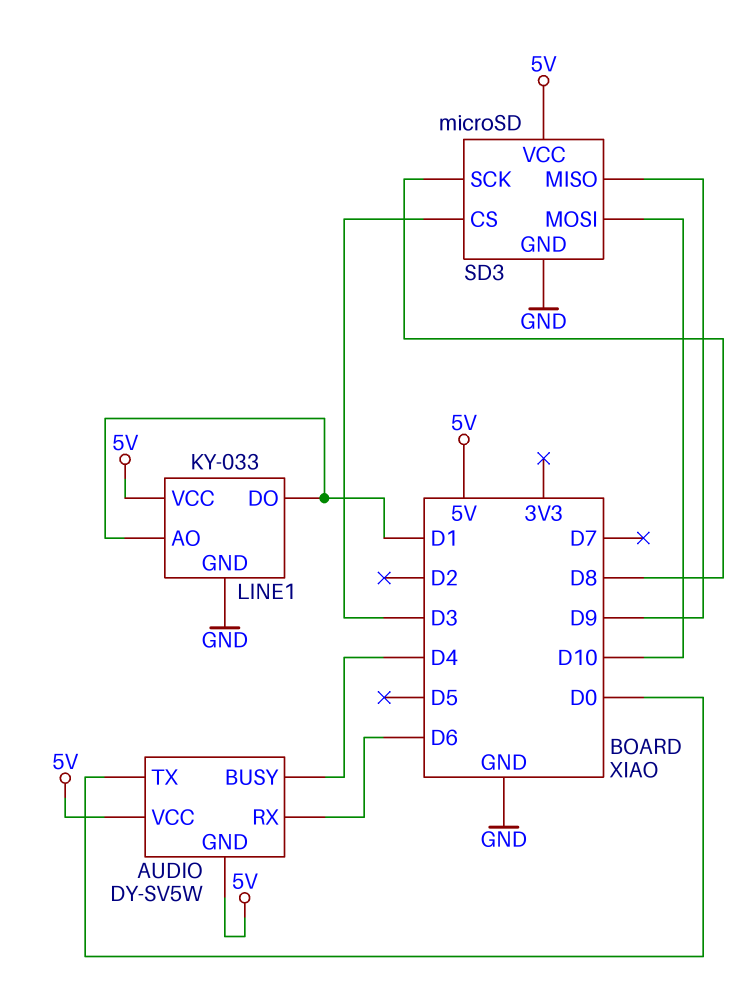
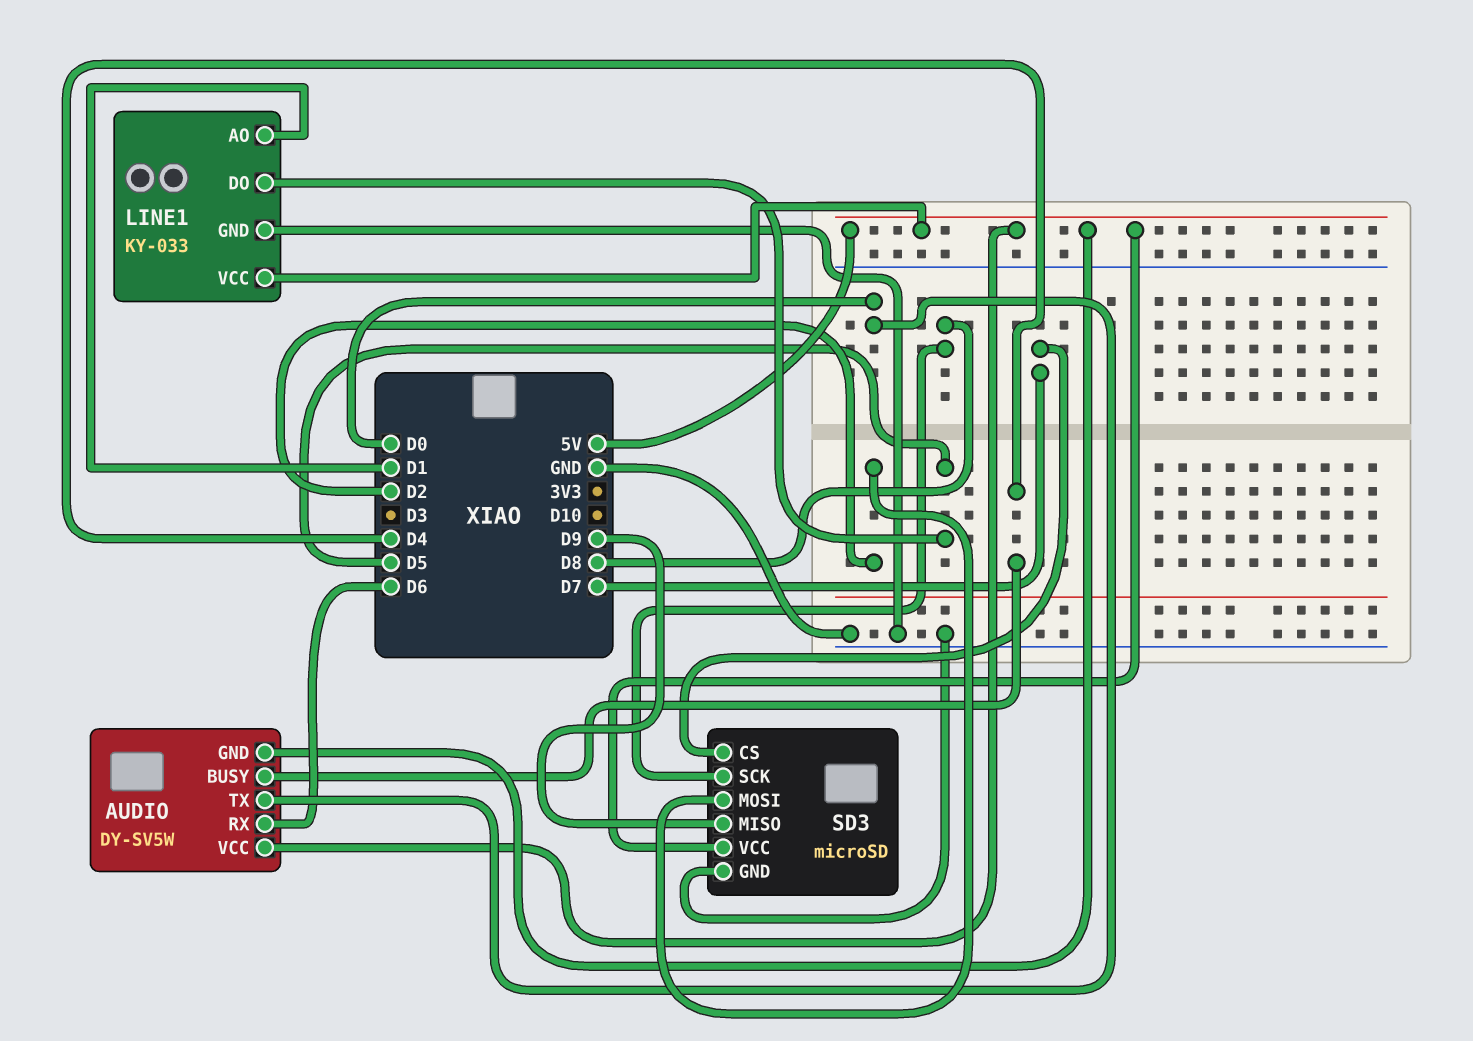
LINE1 pin DO: D1 -> D5
SD3 pin CS: D3 -> D7
SD3 pin MOSI: D10 -> D2

